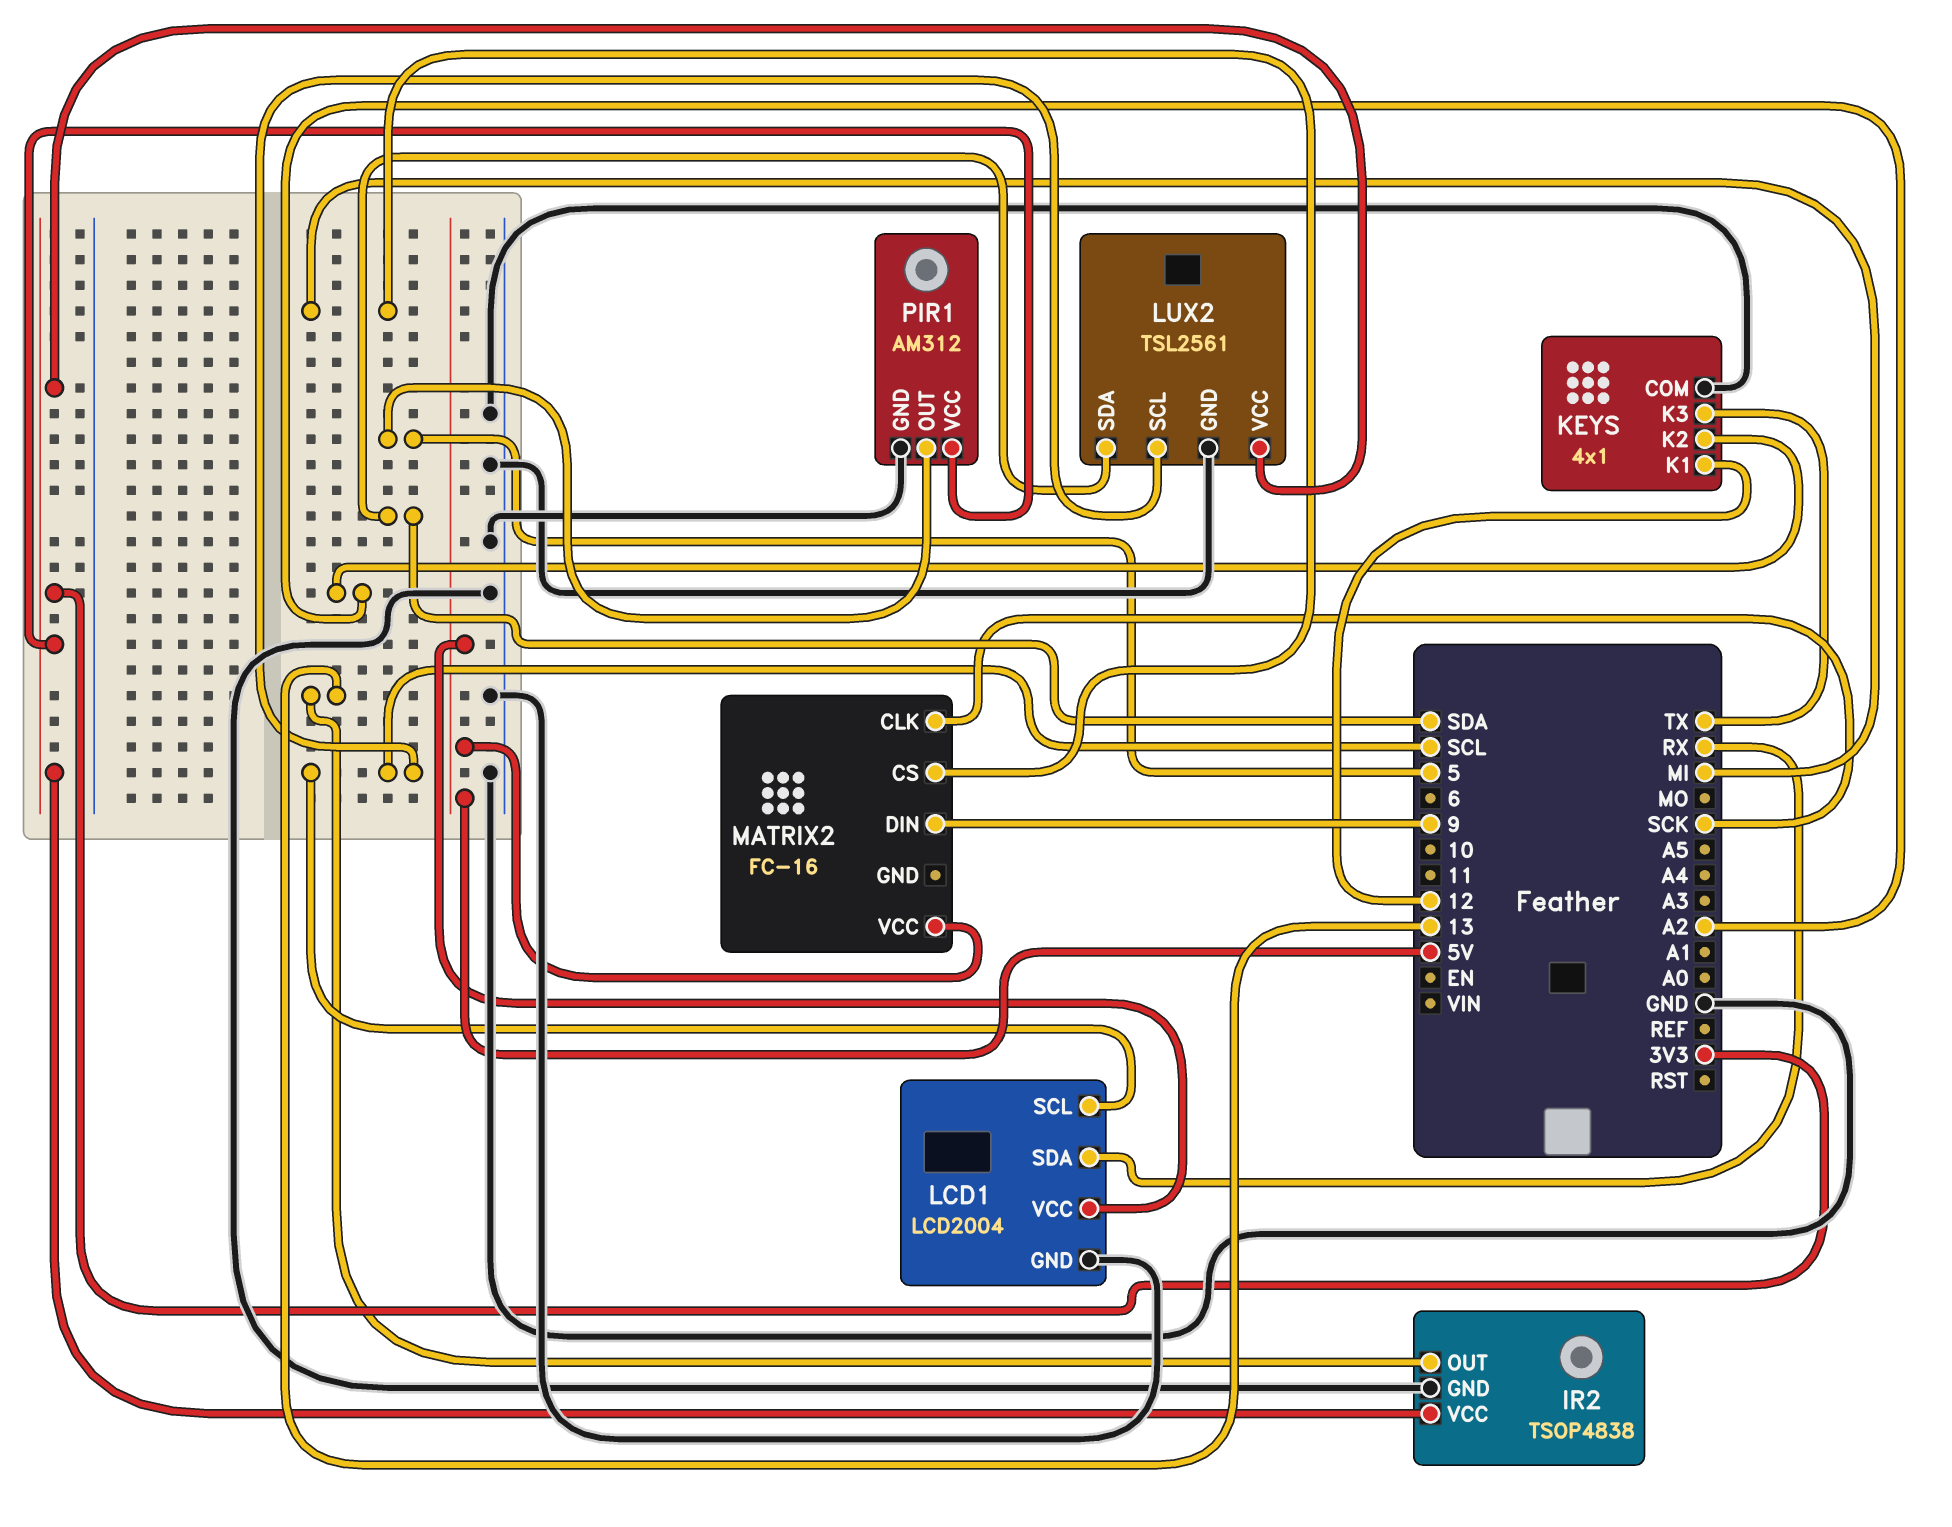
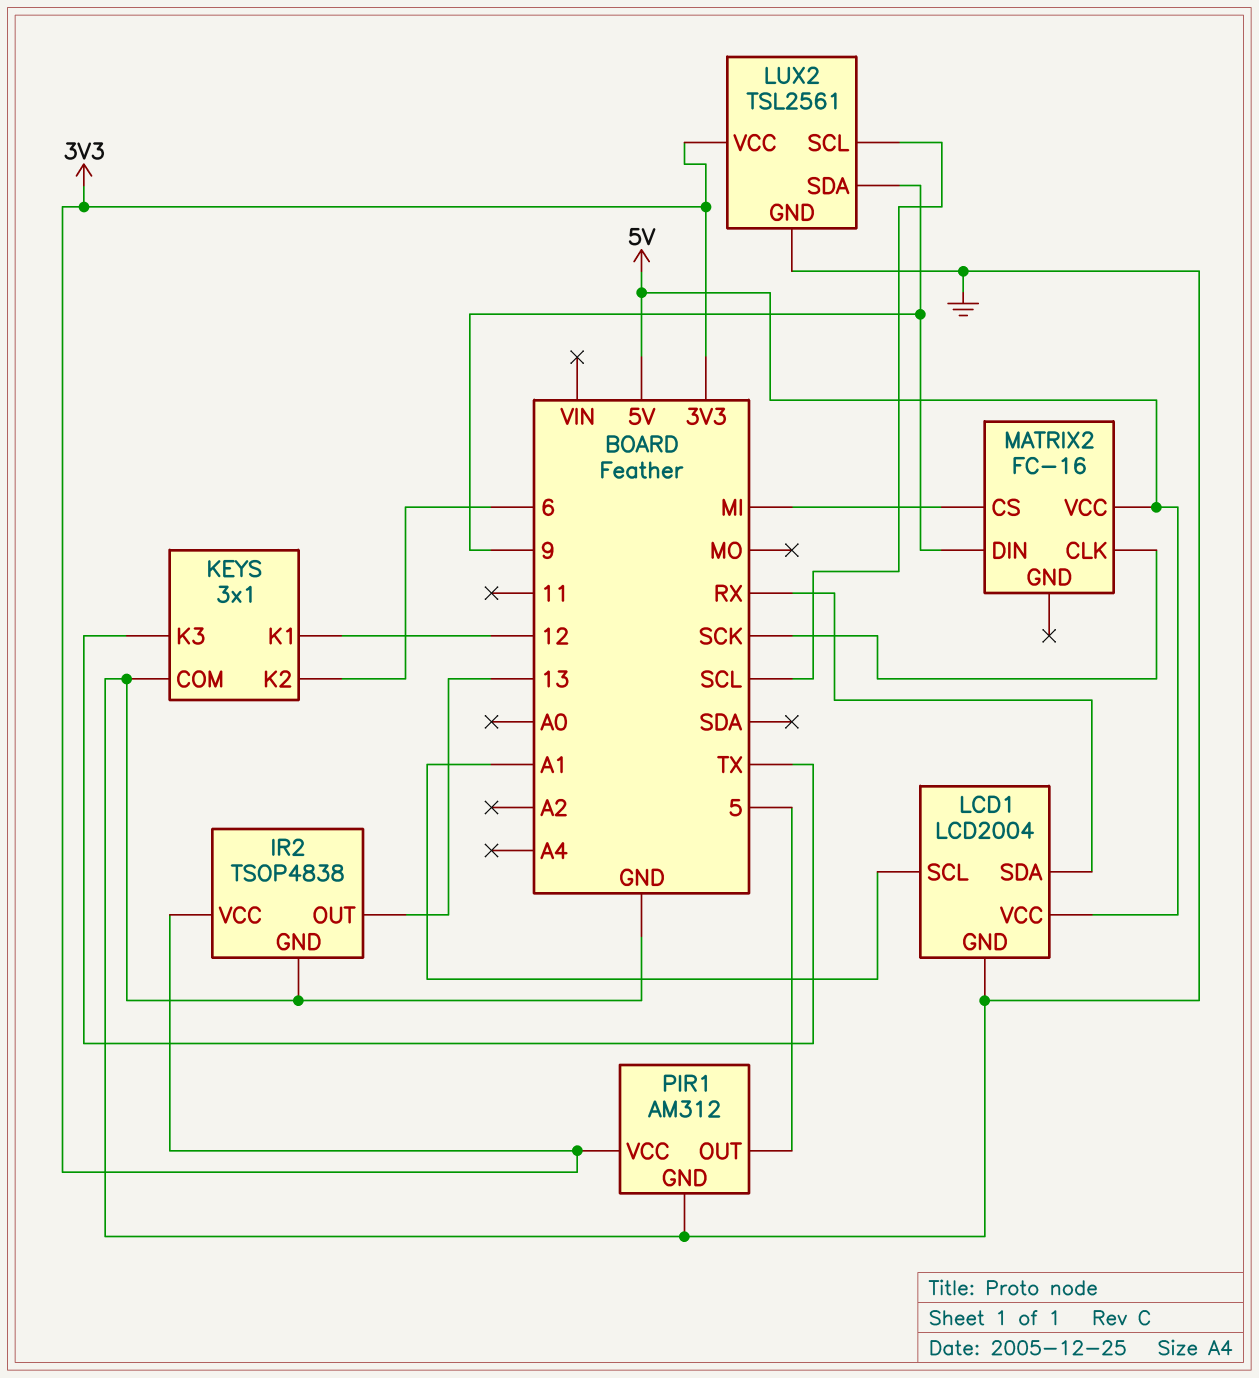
KEYS: 4x1 -> 3x1
KEYS pin K2: A2 -> 6
LCD1 pin SCL: SCL -> A1
LUX2 pin SDA: SDA -> 9

